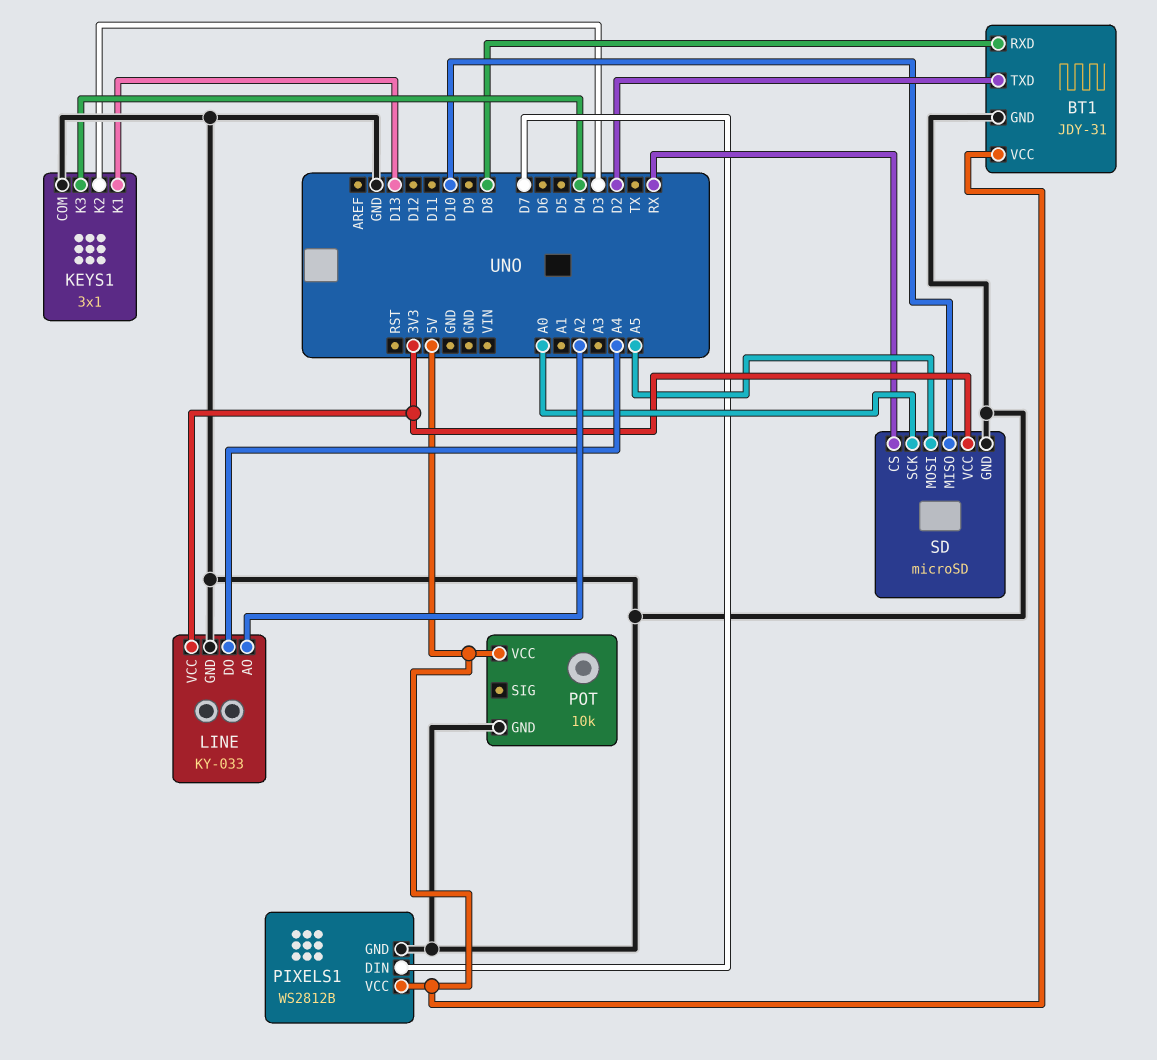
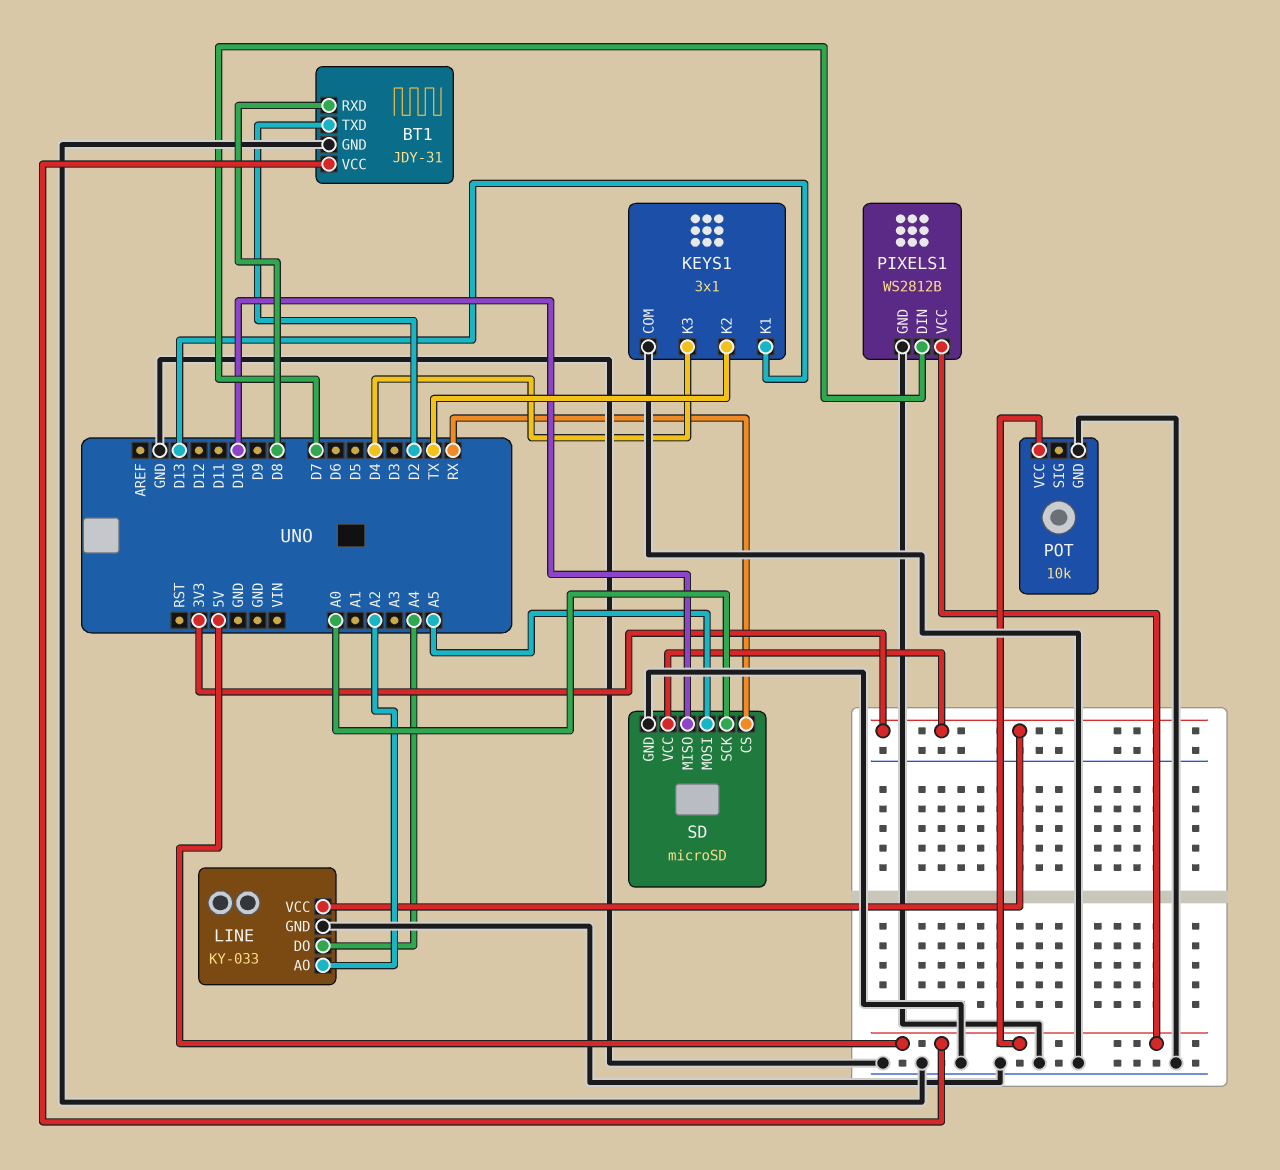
KEYS1 pin K2: D3 -> TX

